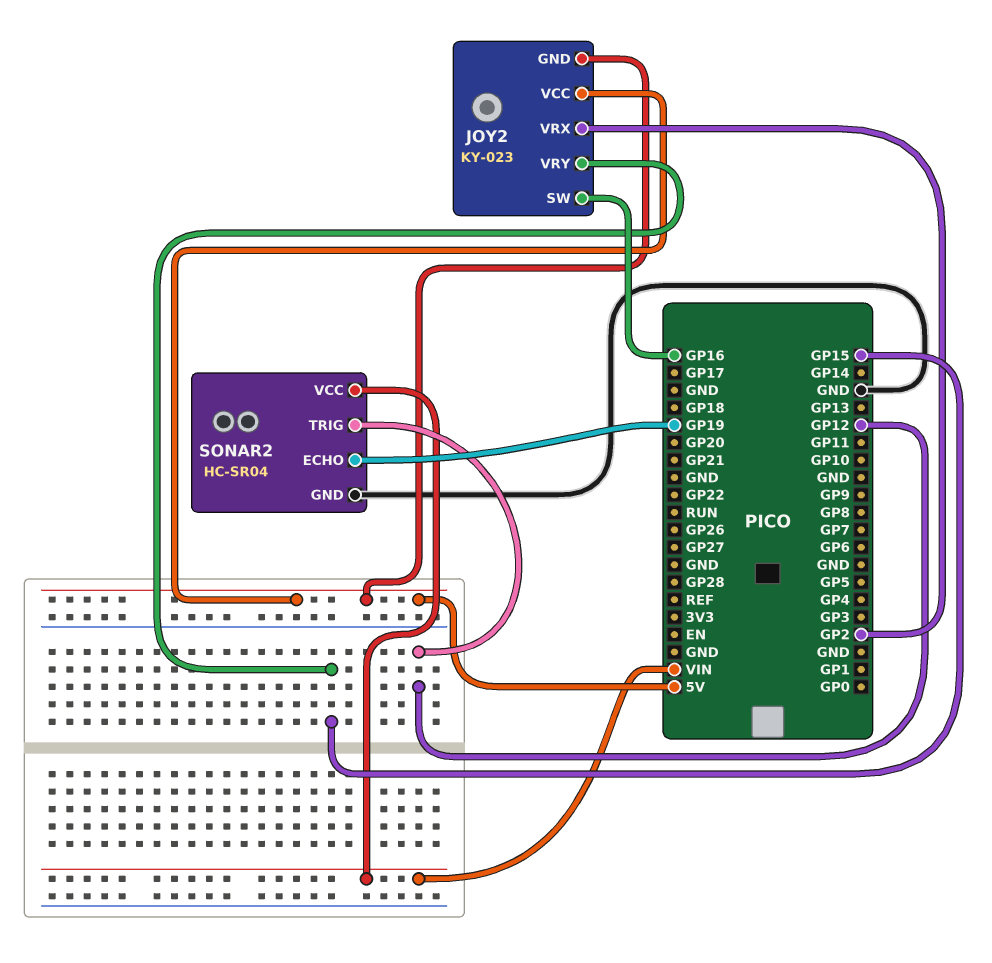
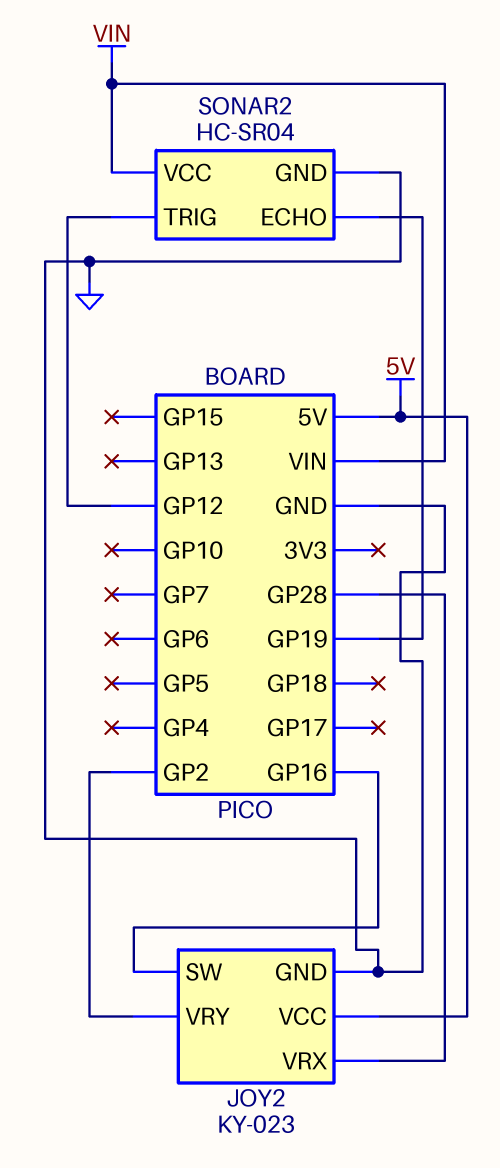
JOY2 pin GND: 5V -> GND
JOY2 pin VRX: GP2 -> GP28
JOY2 pin VRY: GP15 -> GP2

